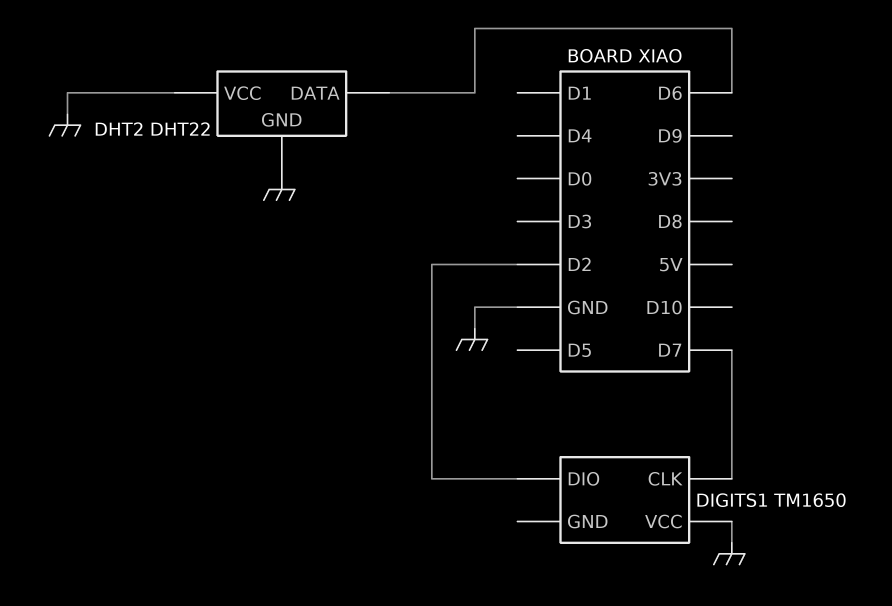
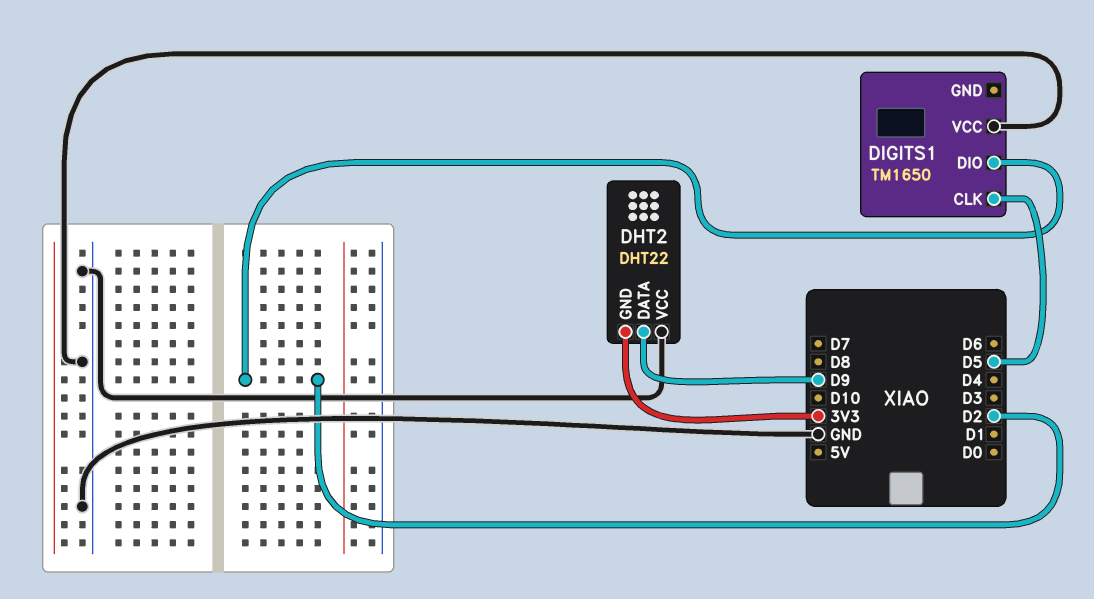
DHT2 pin DATA: D6 -> D9
DHT2 pin GND: GND -> 3V3
DIGITS1 pin CLK: D7 -> D5

